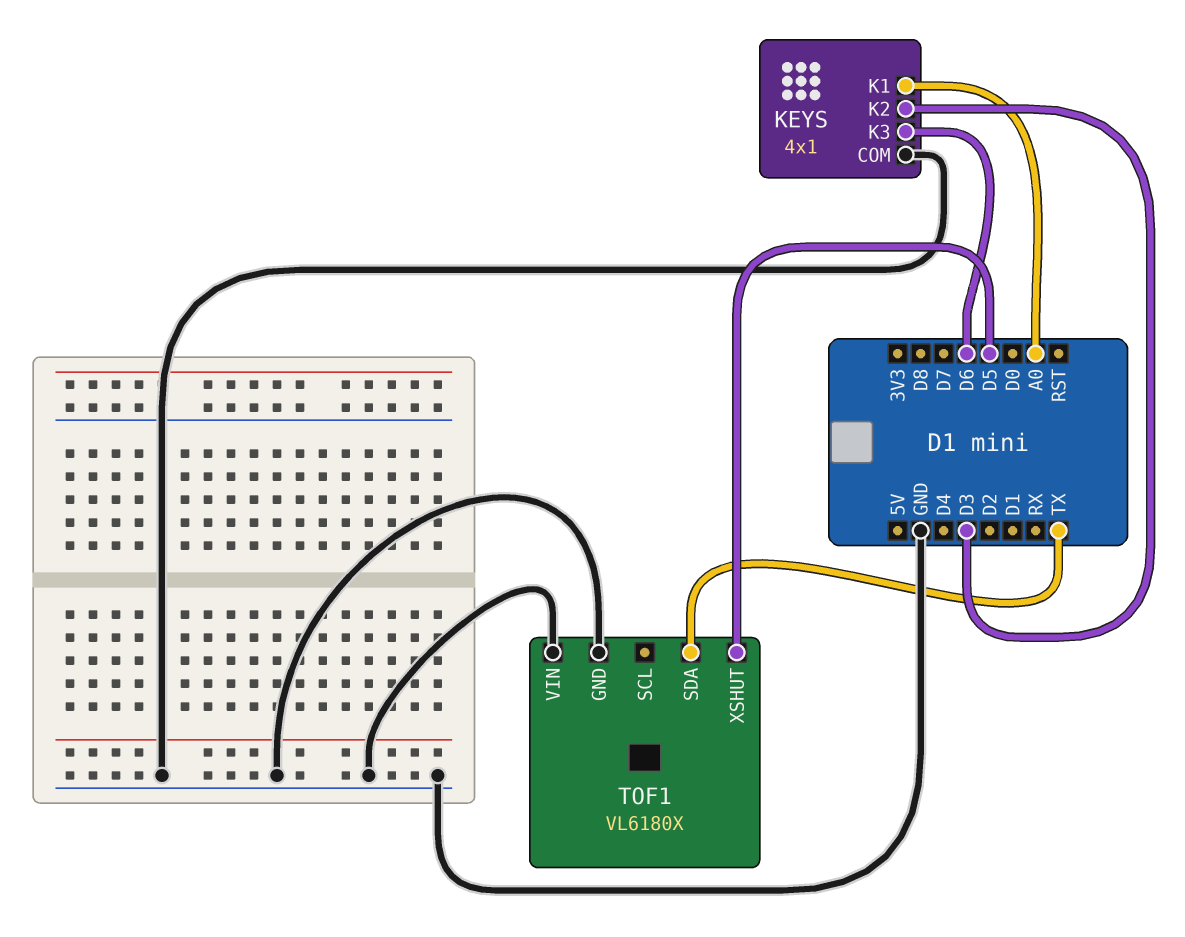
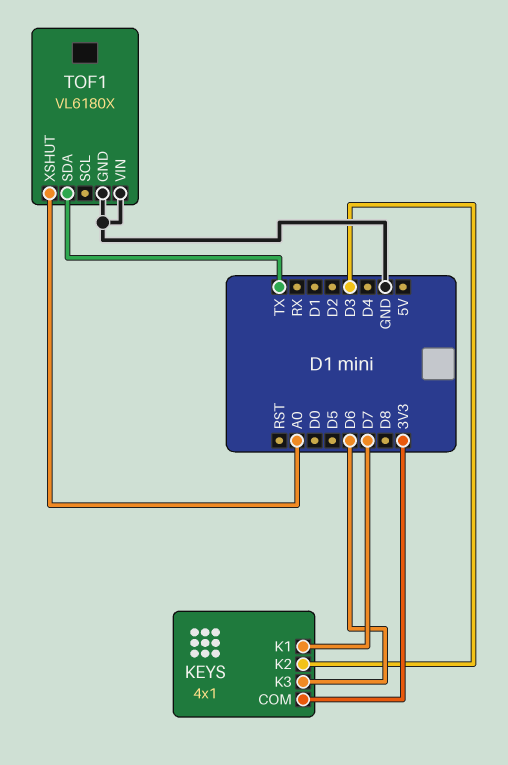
KEYS pin COM: GND -> 3V3
KEYS pin K1: A0 -> D7
TOF1 pin XSHUT: D5 -> A0

